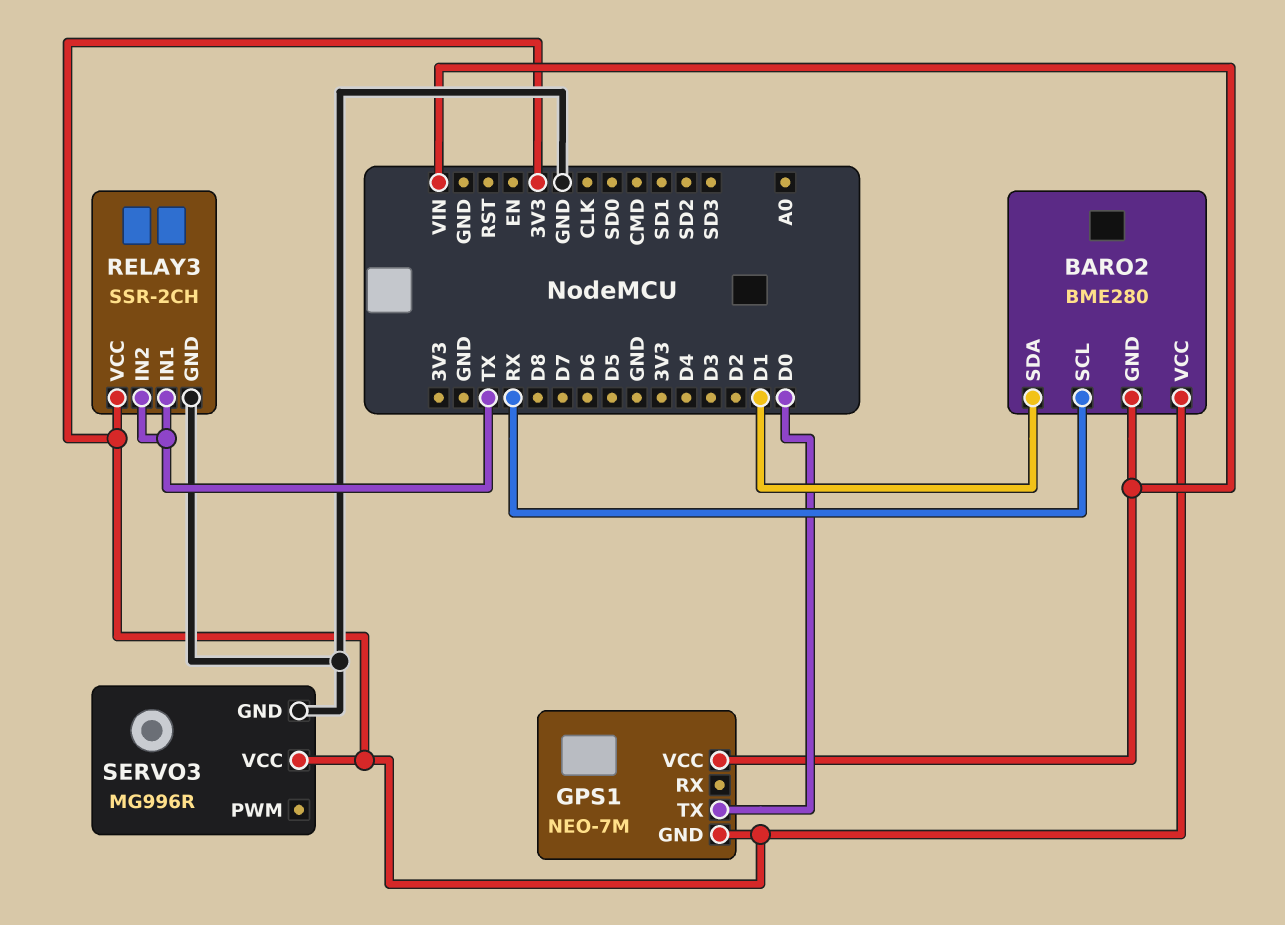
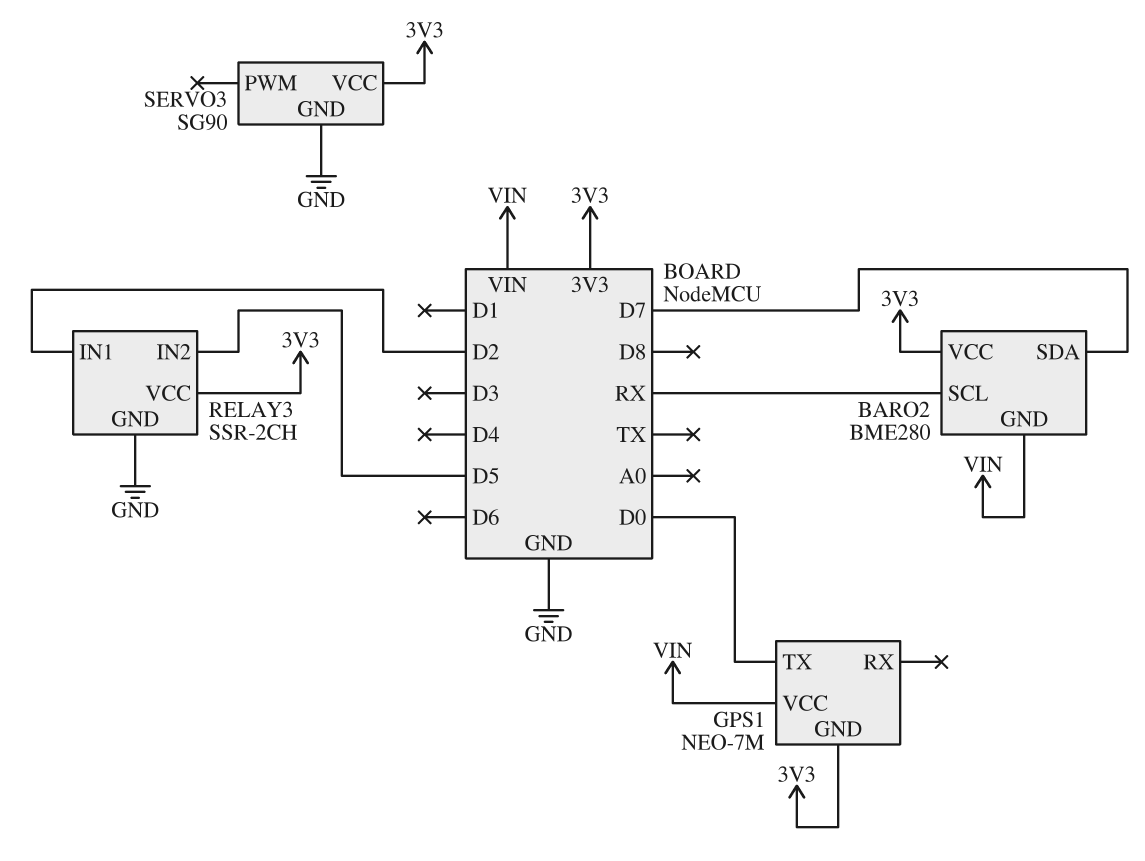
BARO2 pin SDA: D1 -> D7
RELAY3 pin IN1: TX -> D2
RELAY3 pin IN2: TX -> D5
SERVO3: MG996R -> SG90

